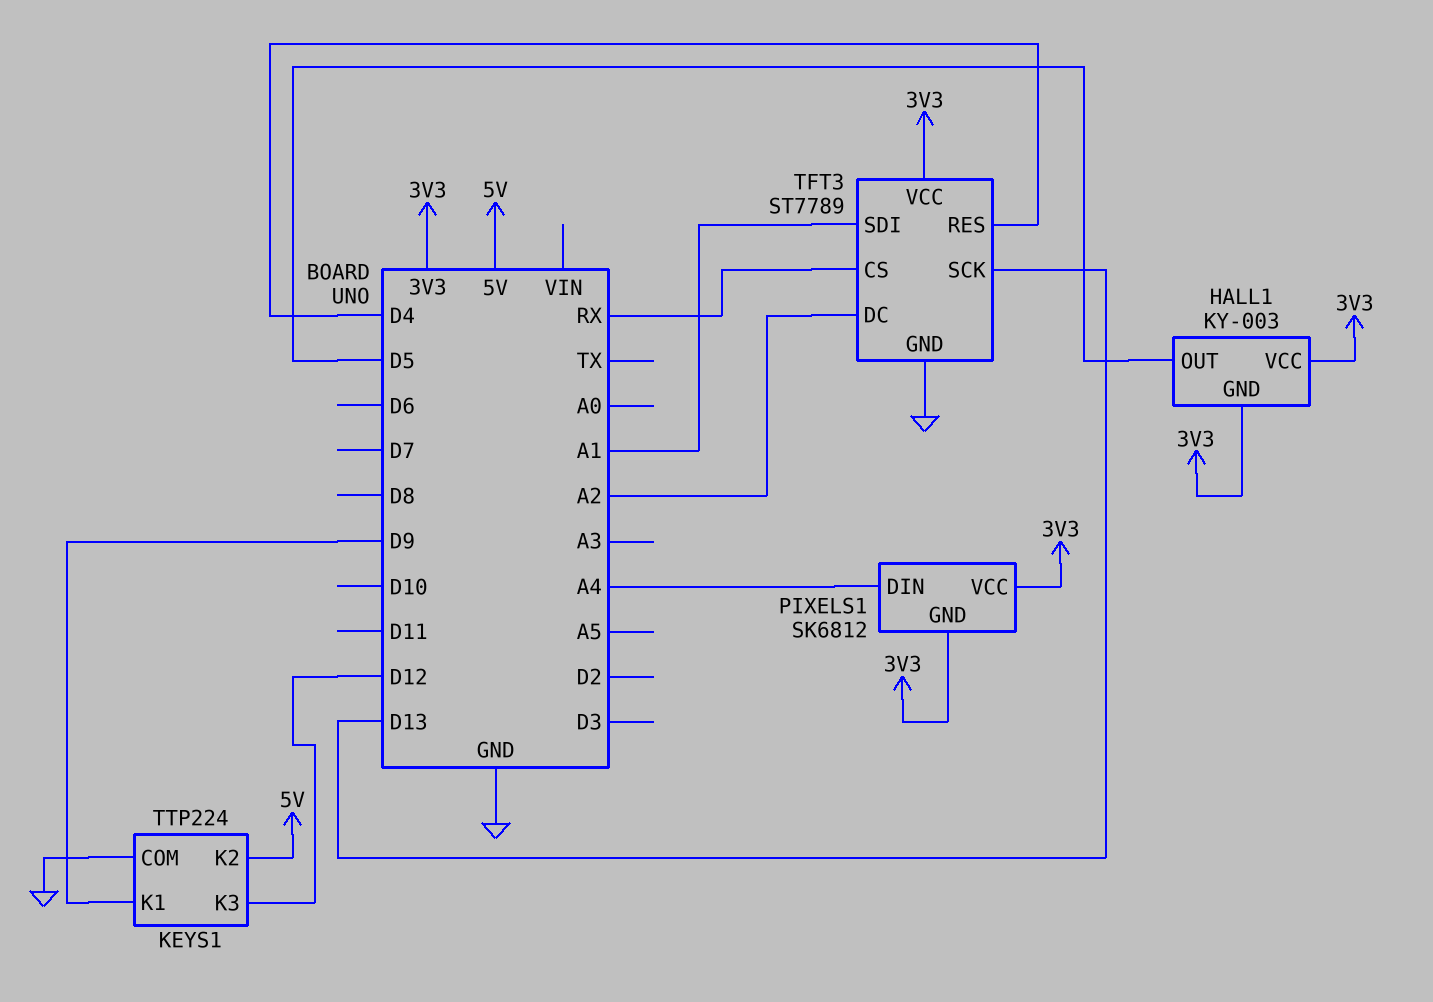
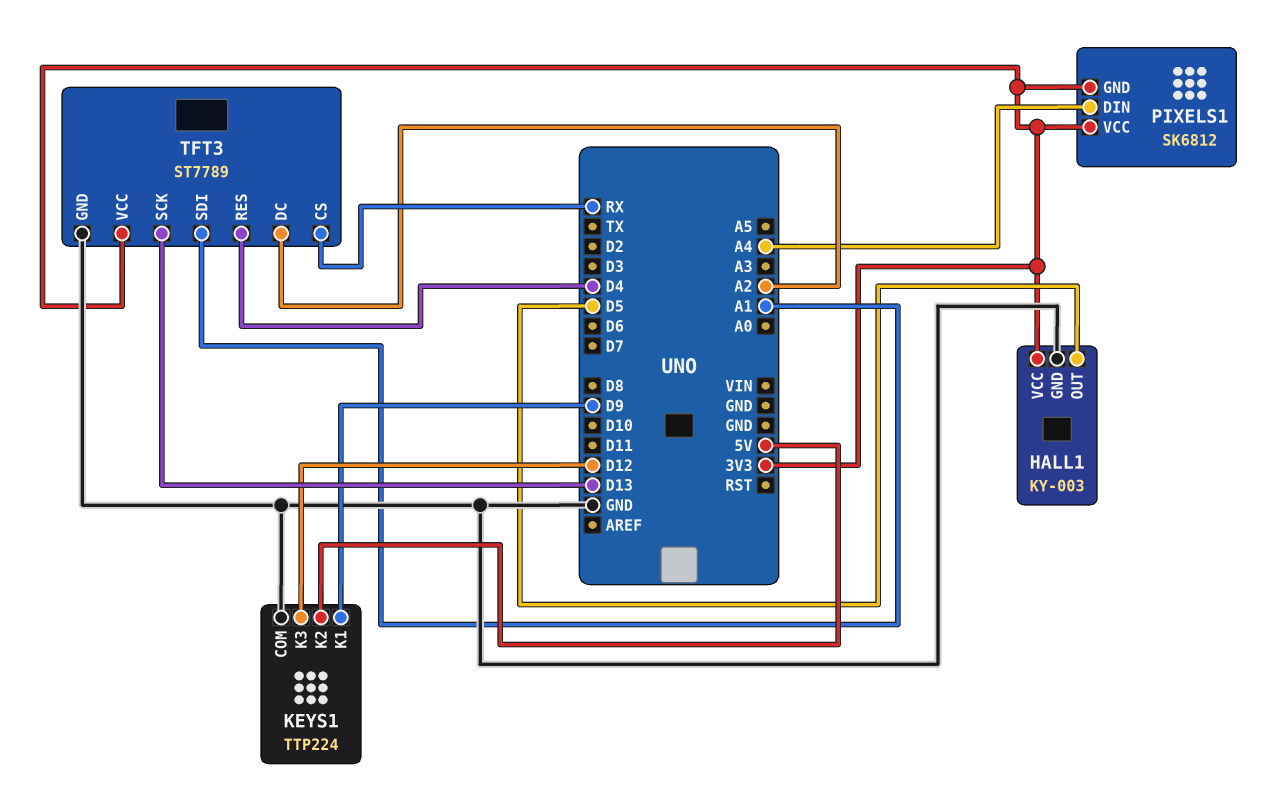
HALL1 pin GND: 3V3 -> GND

